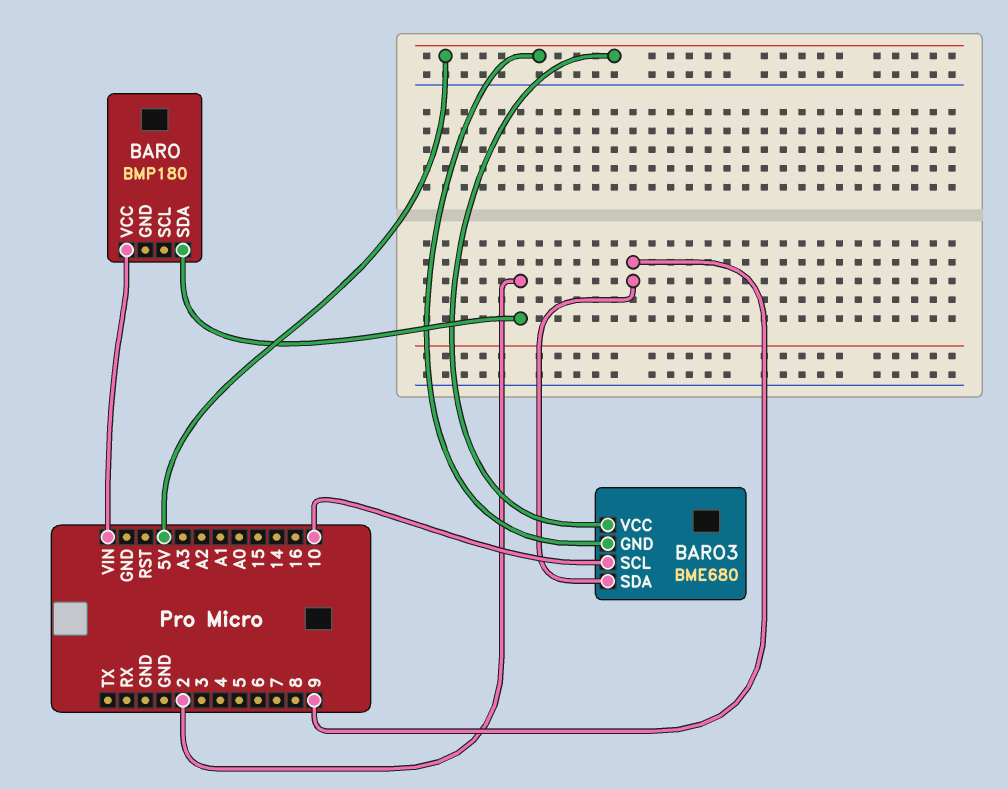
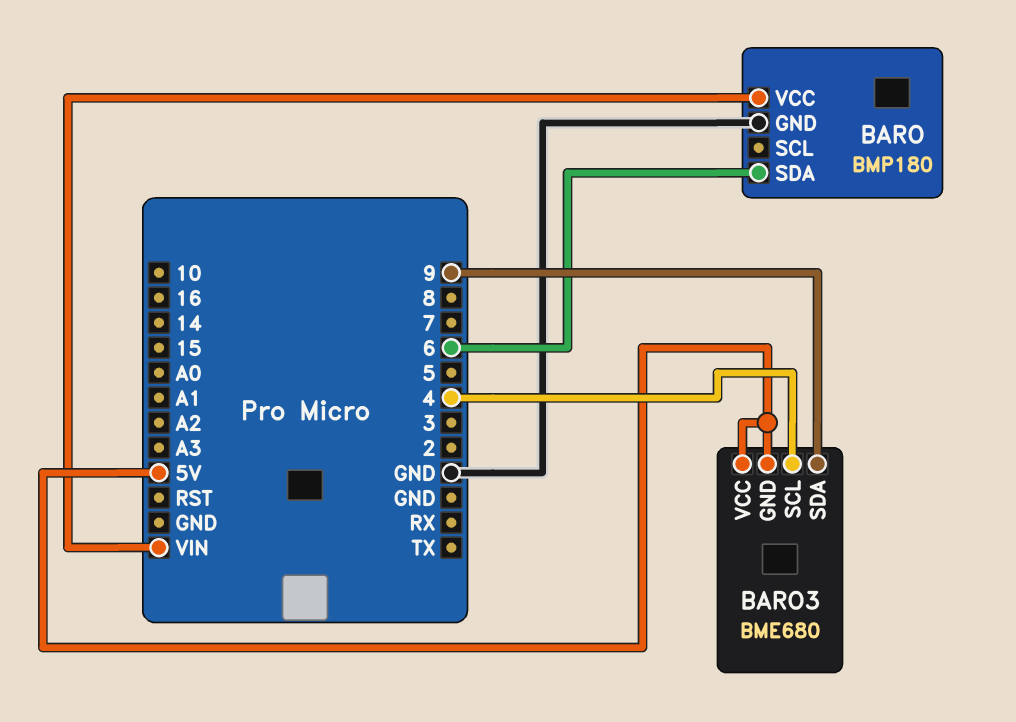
BARO pin GND: none -> GND
BARO pin SDA: 2 -> 6
BARO3 pin SCL: 10 -> 4

